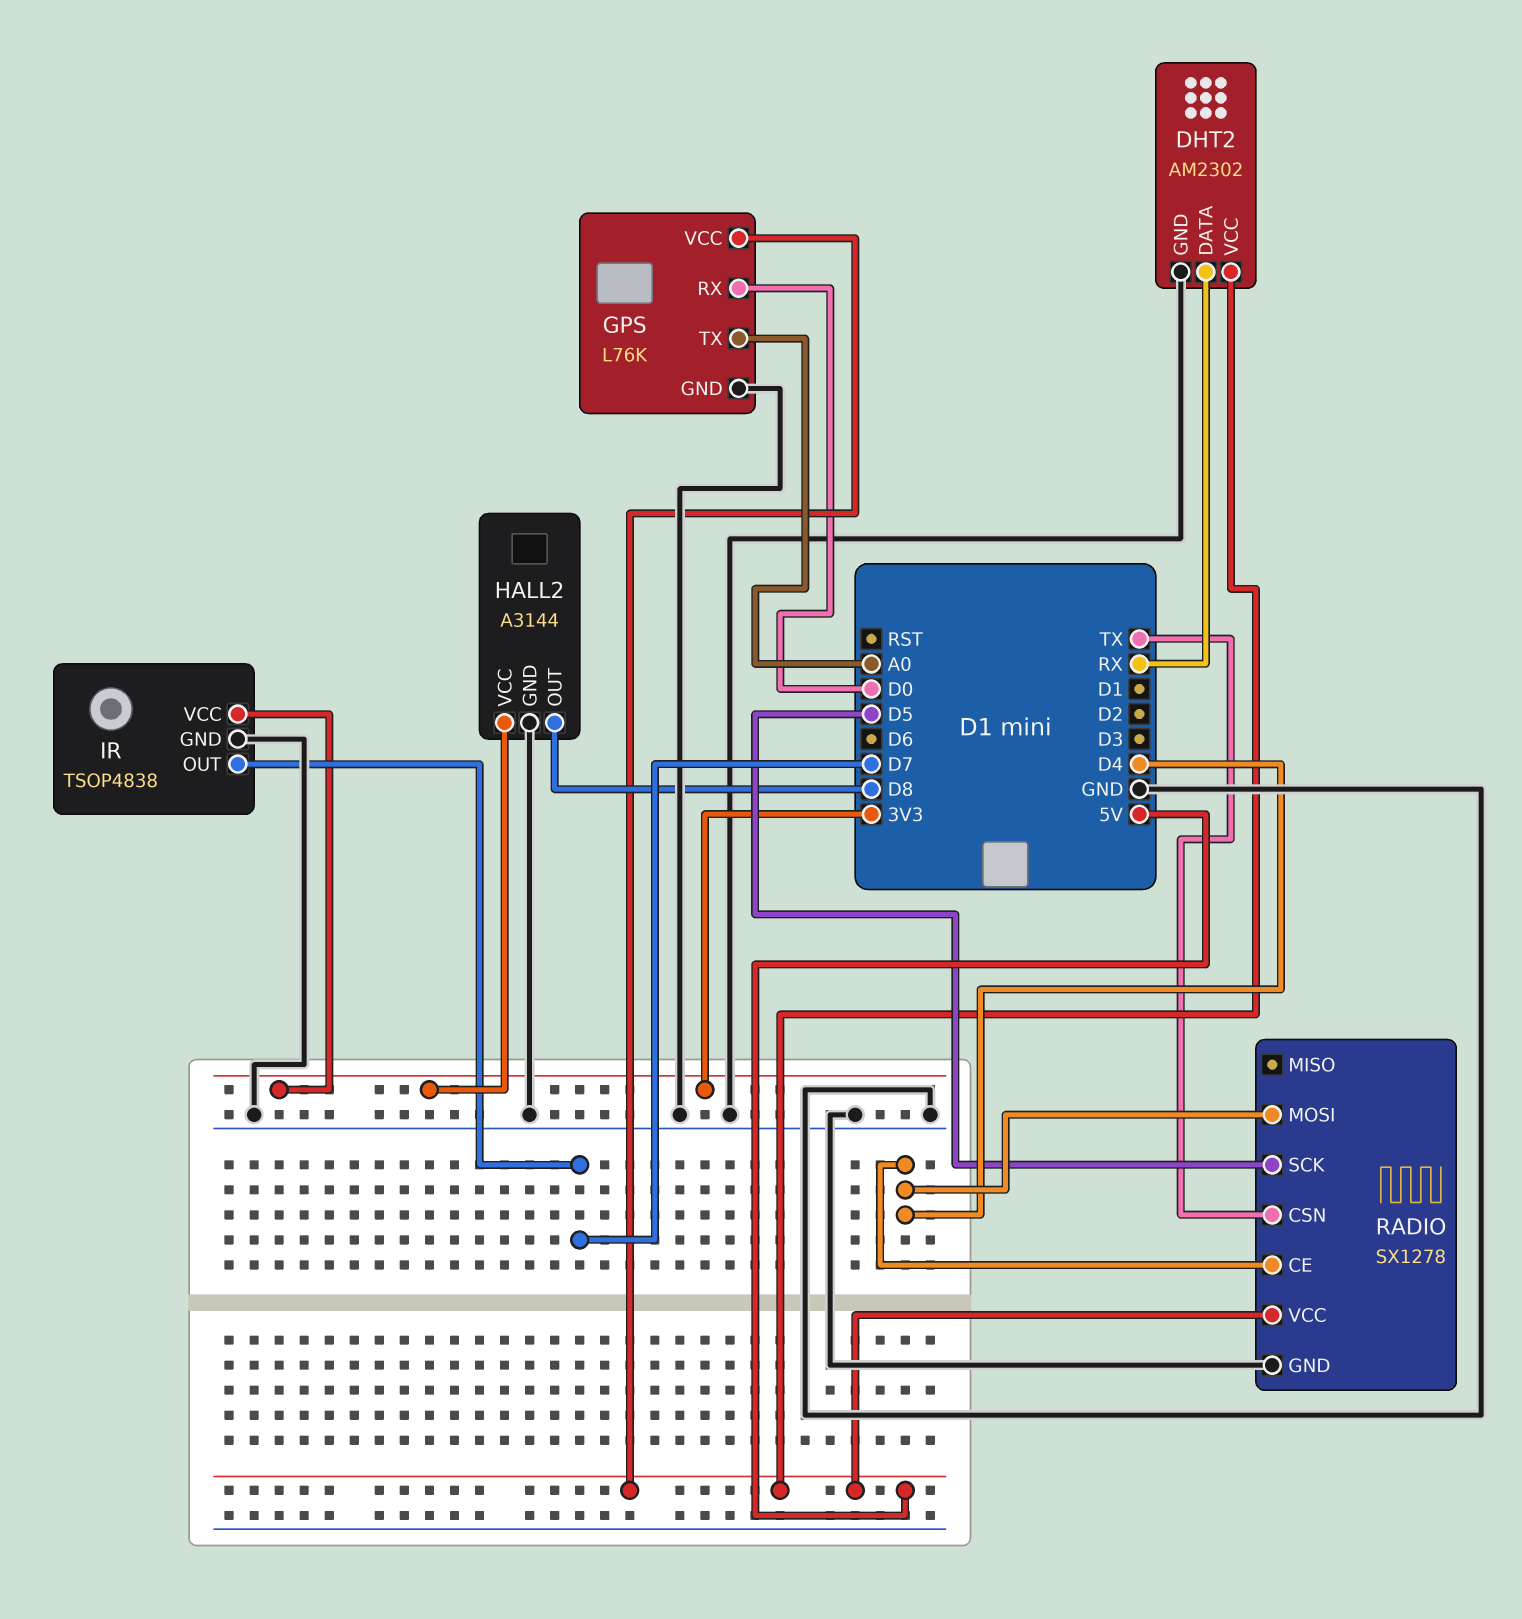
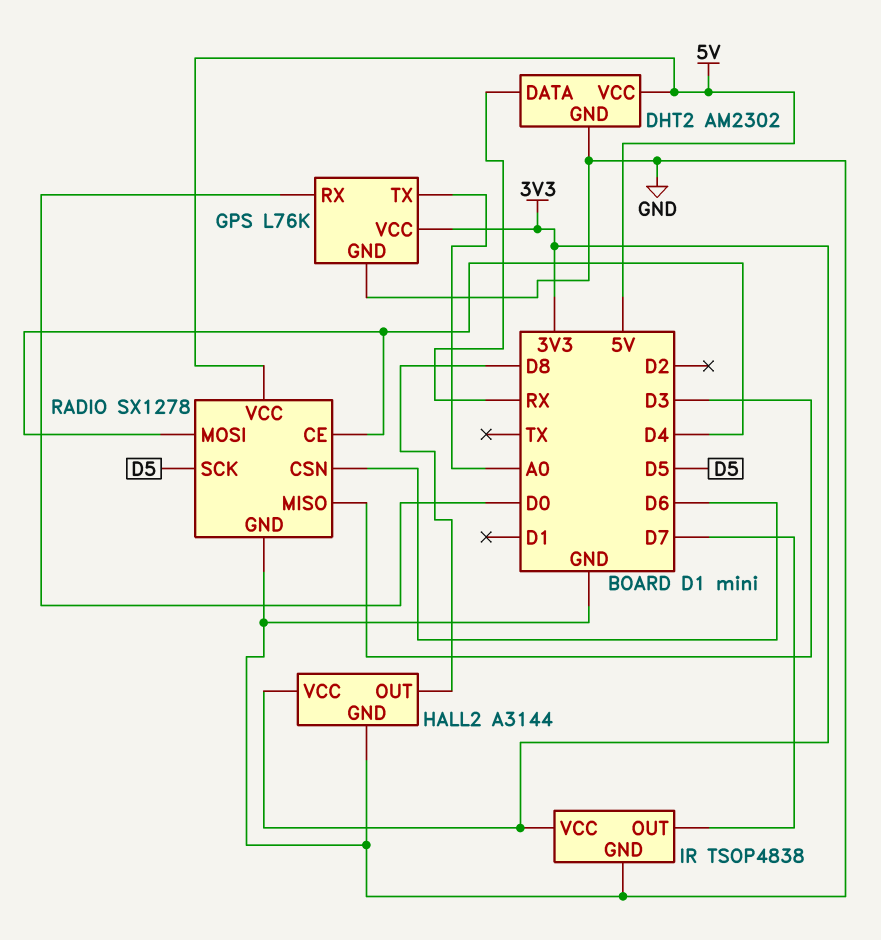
GPS pin VCC: 5V -> 3V3
RADIO pin CSN: TX -> D6
RADIO pin MISO: none -> D3

